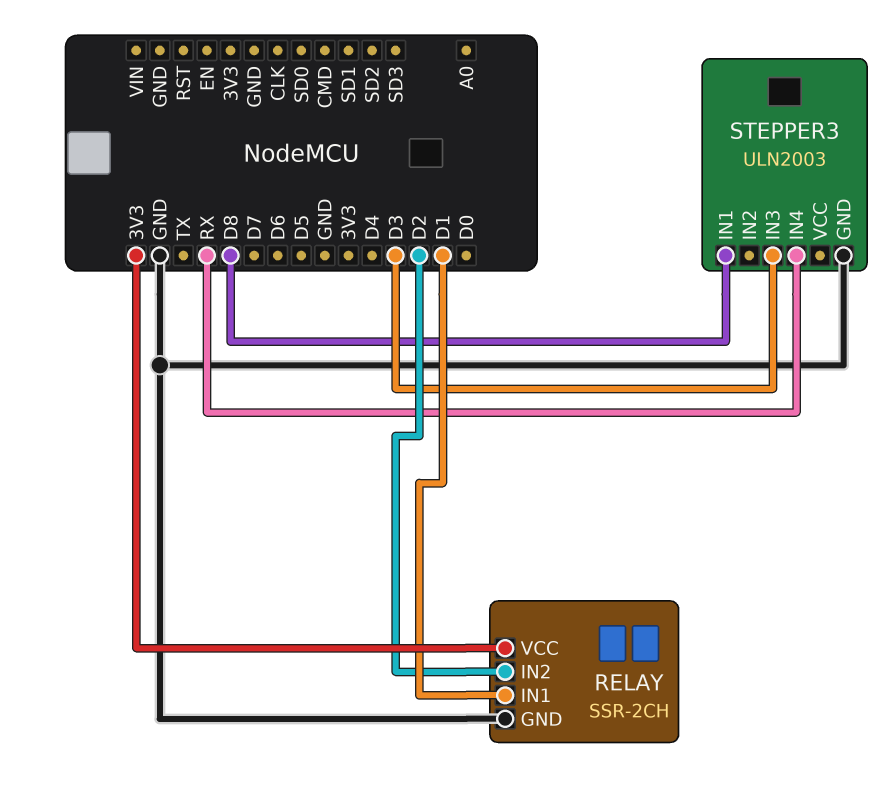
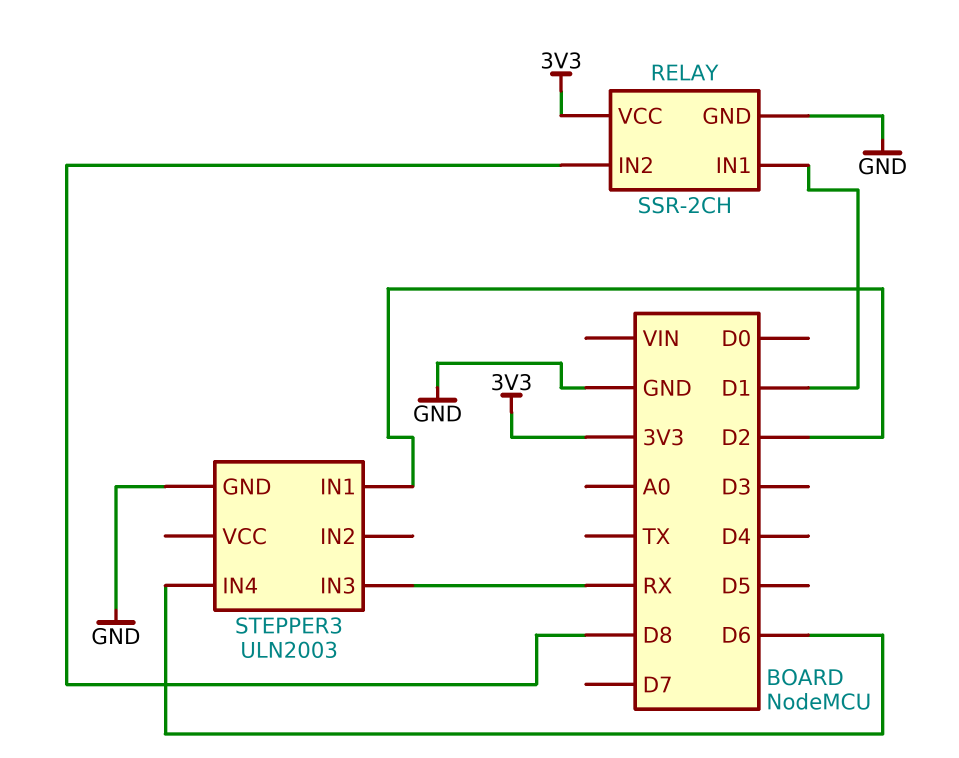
RELAY pin IN2: D2 -> D8
STEPPER3 pin IN1: D8 -> D2
STEPPER3 pin IN3: D3 -> RX
STEPPER3 pin IN4: RX -> D6

